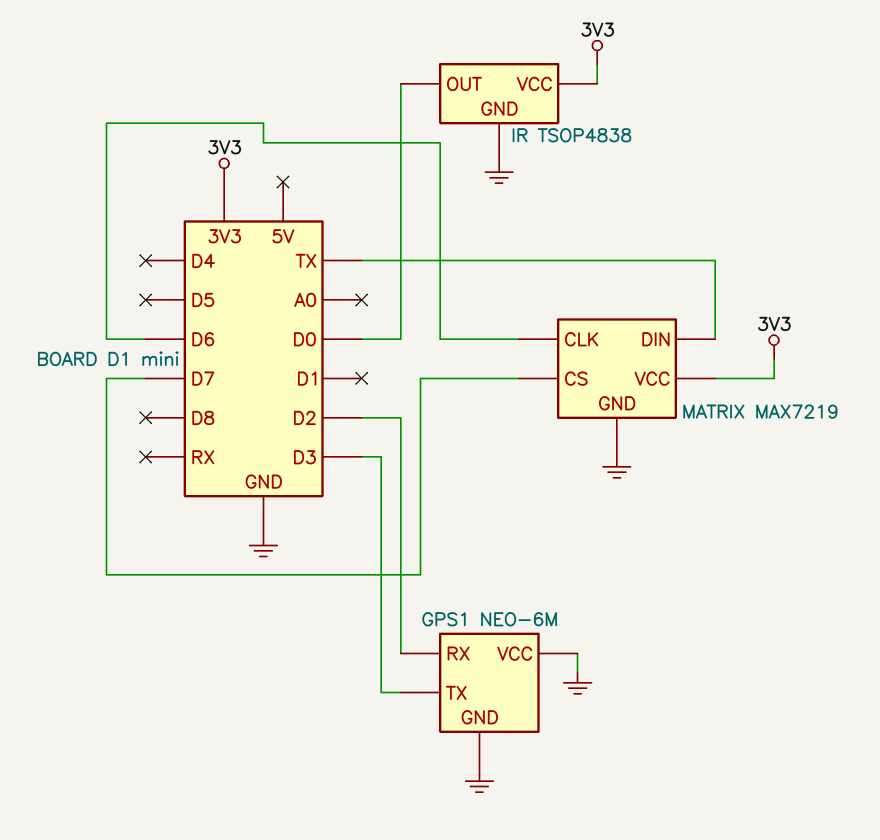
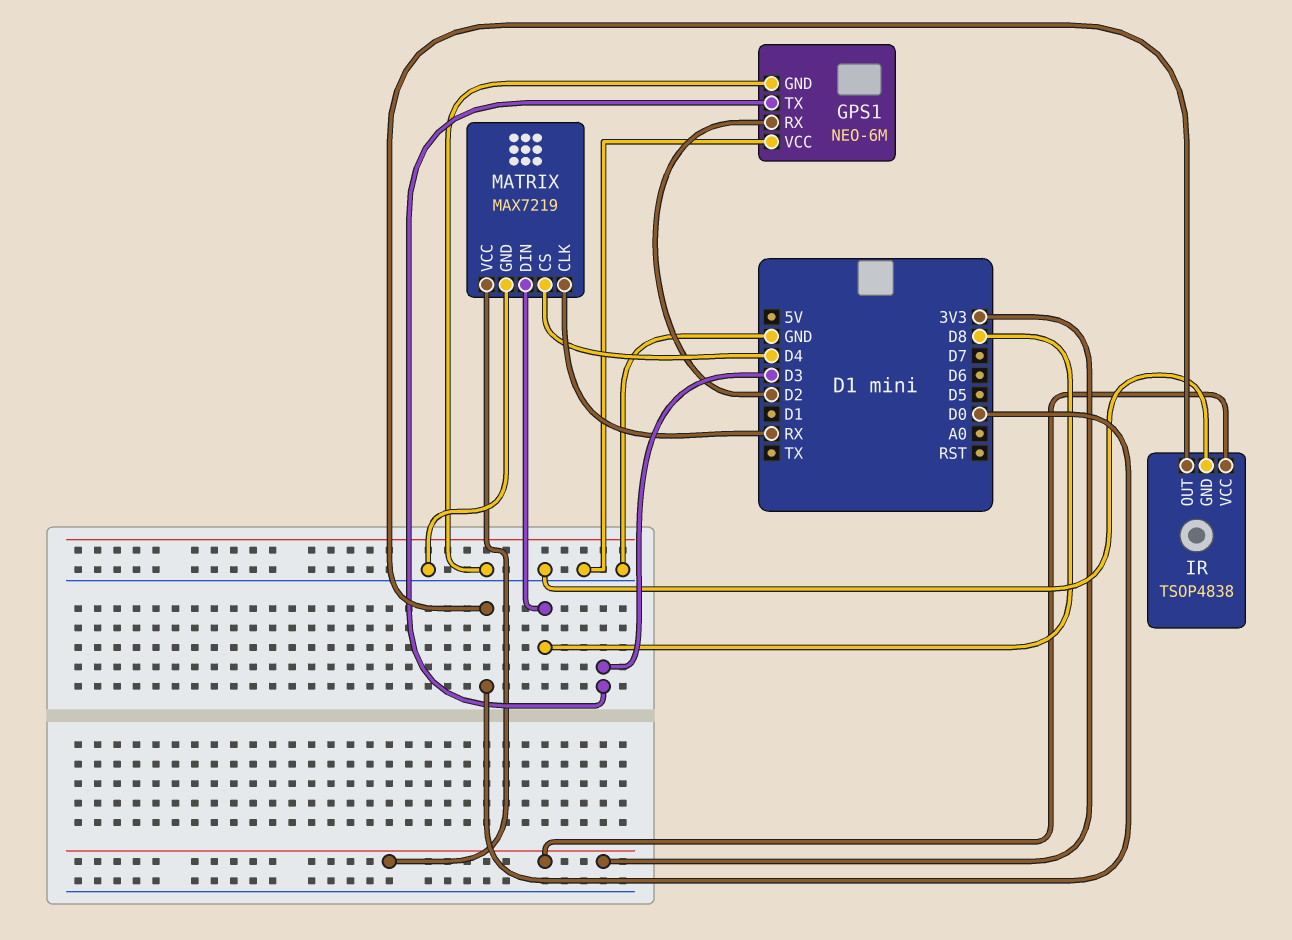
MATRIX pin CLK: D6 -> RX
MATRIX pin CS: D7 -> D4
MATRIX pin DIN: TX -> D8

